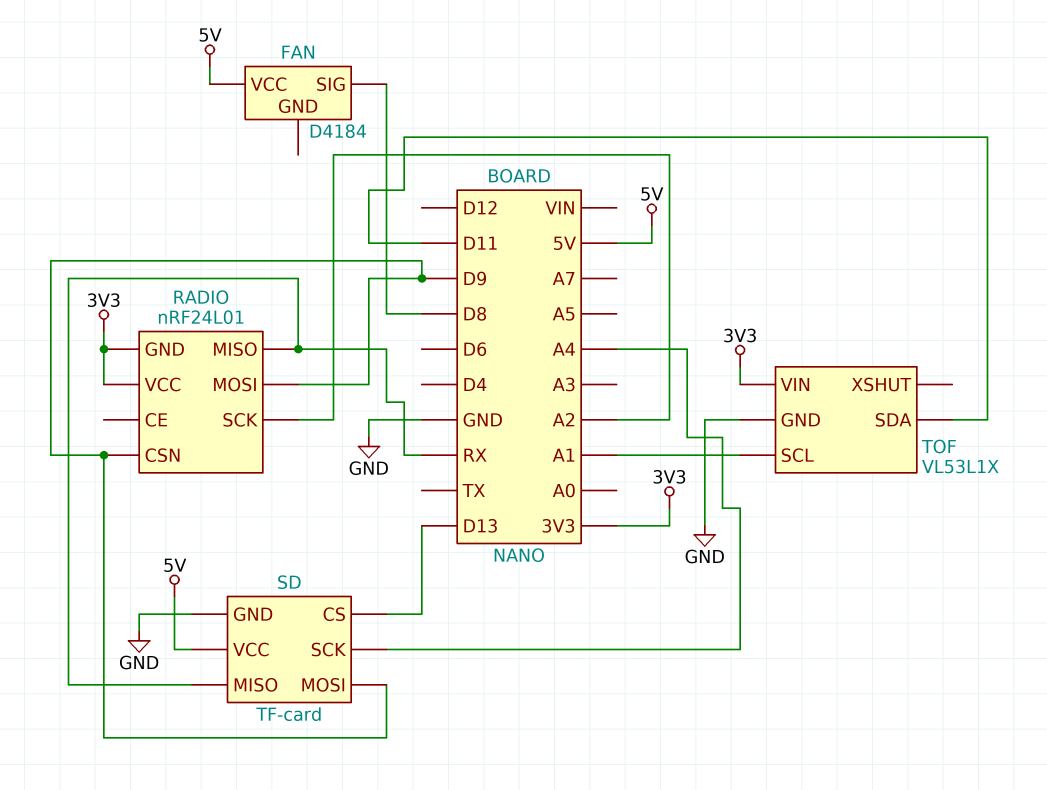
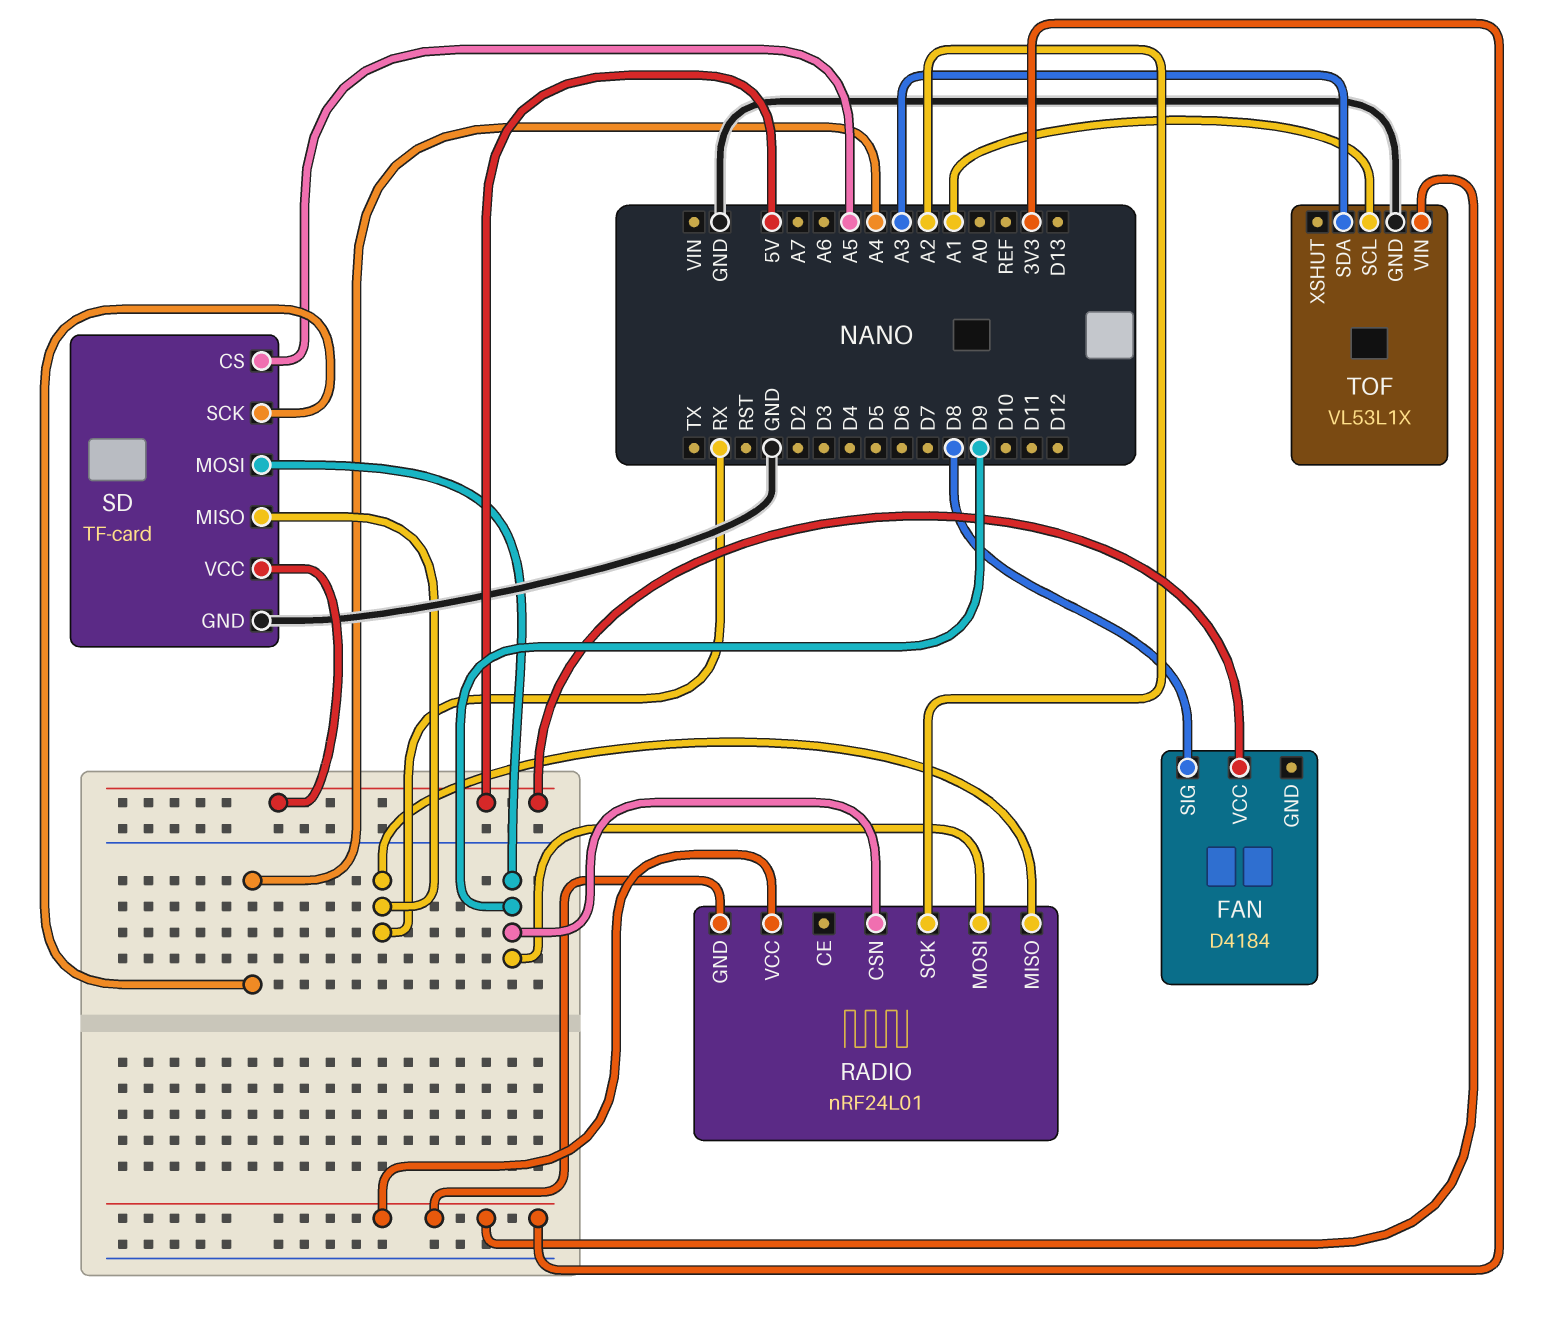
SD pin CS: D13 -> A5
TOF pin SDA: D11 -> A3

